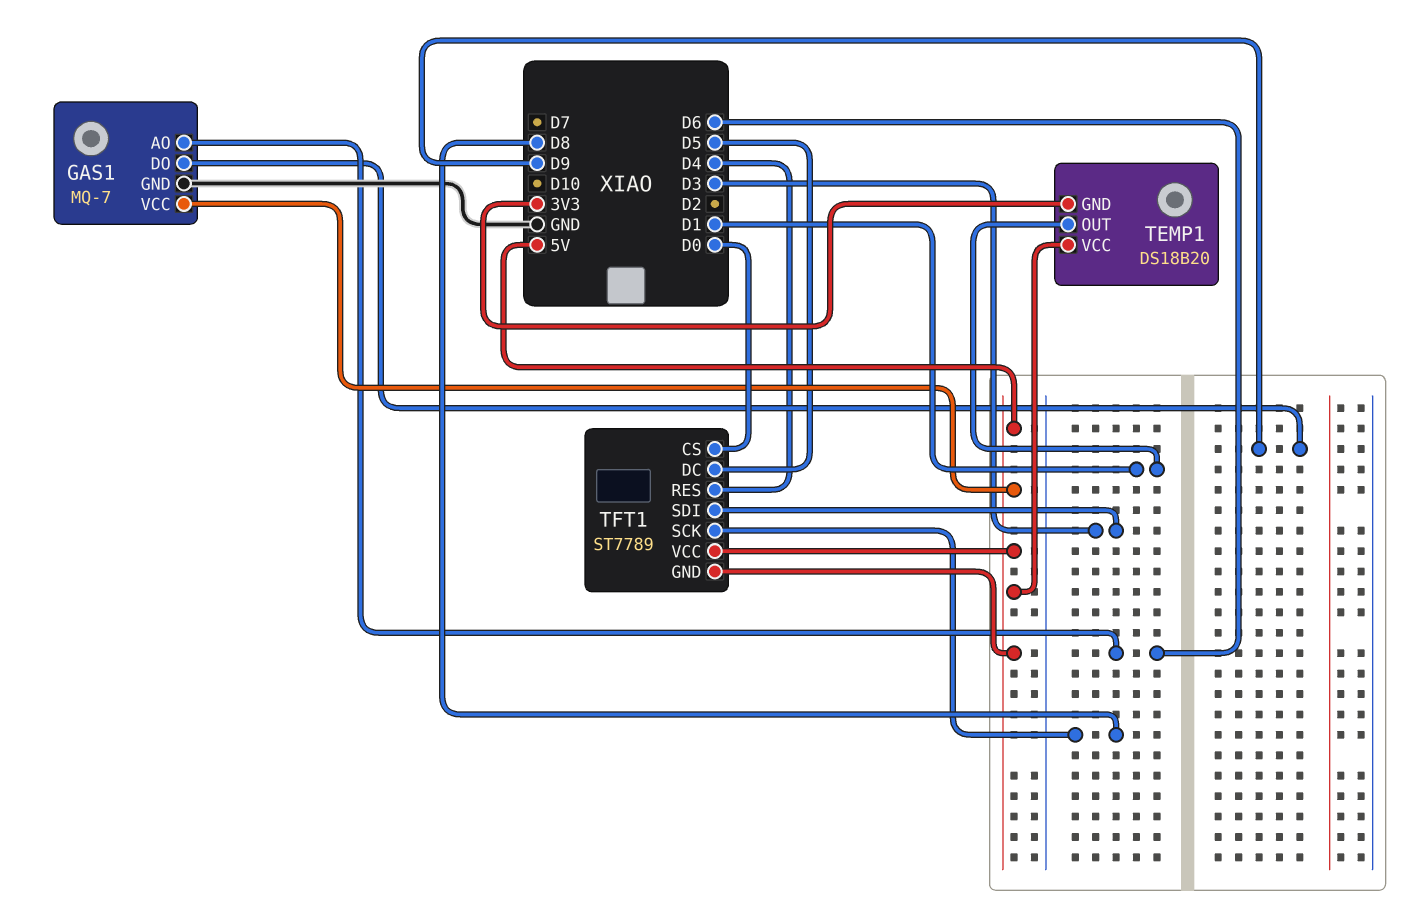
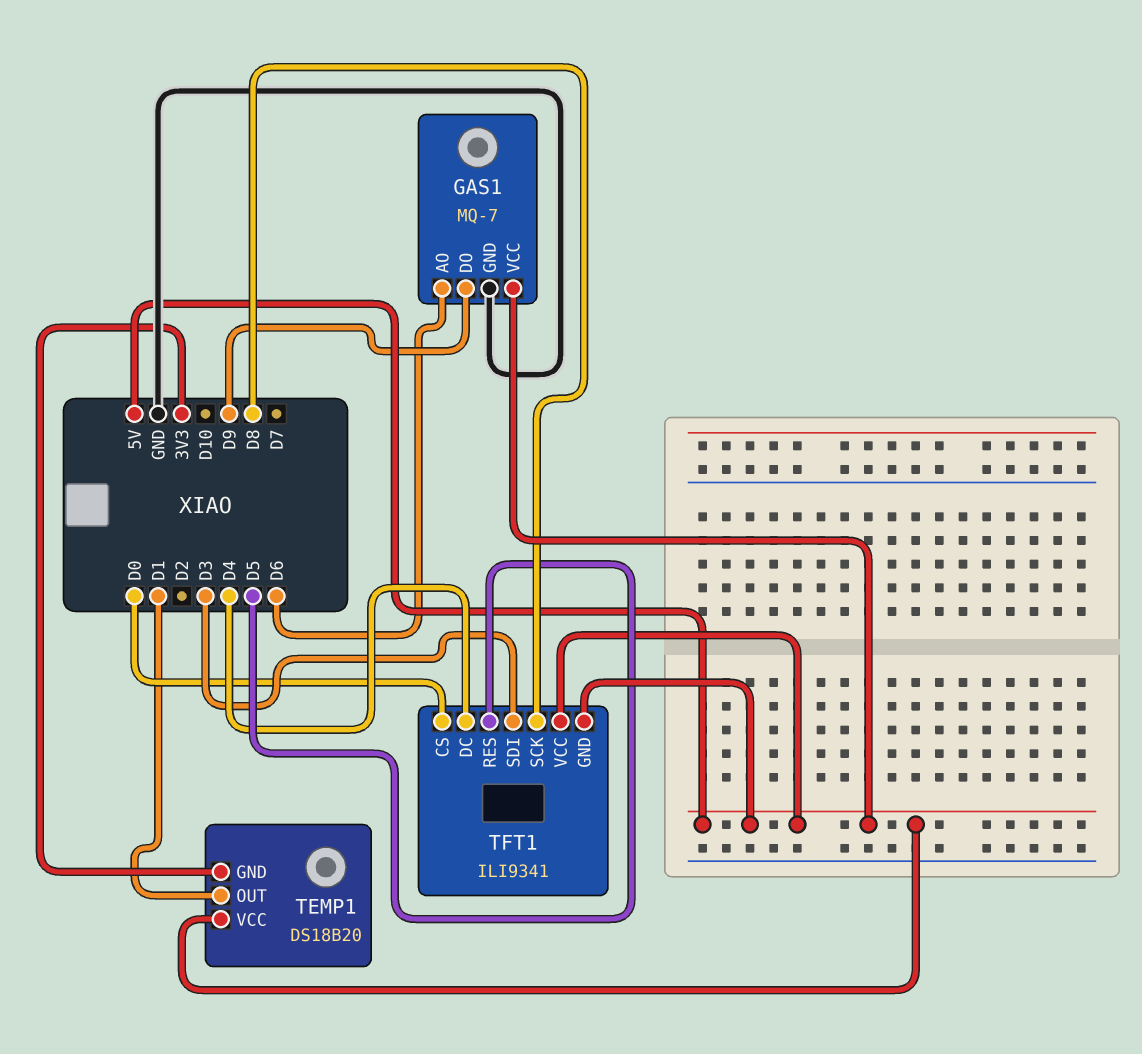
TFT1: ST7789 -> ILI9341
TFT1 pin DC: D5 -> D4
TFT1 pin RES: D4 -> D5

